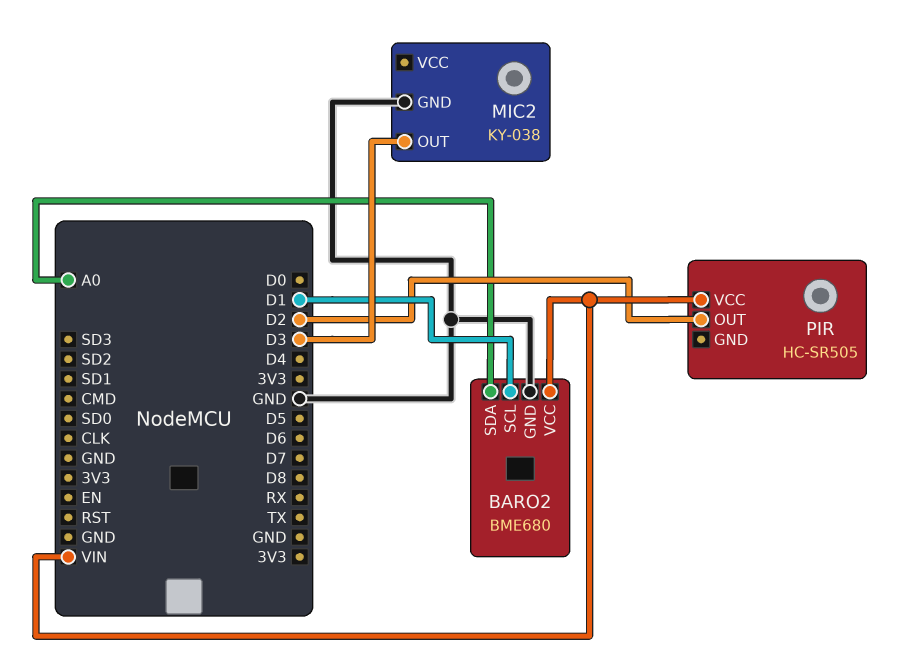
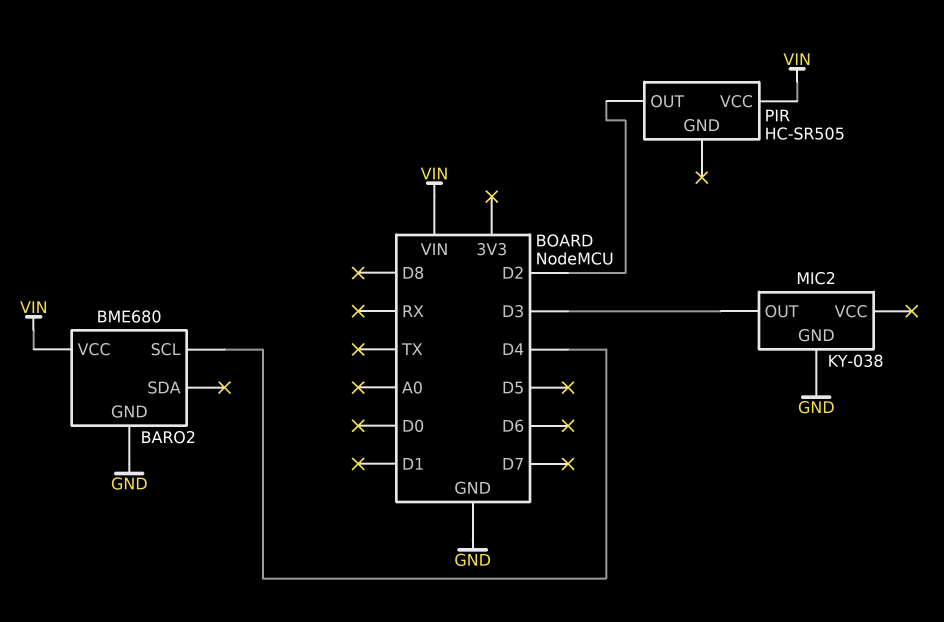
BARO2 pin SCL: D1 -> D4
BARO2 pin SDA: A0 -> none

